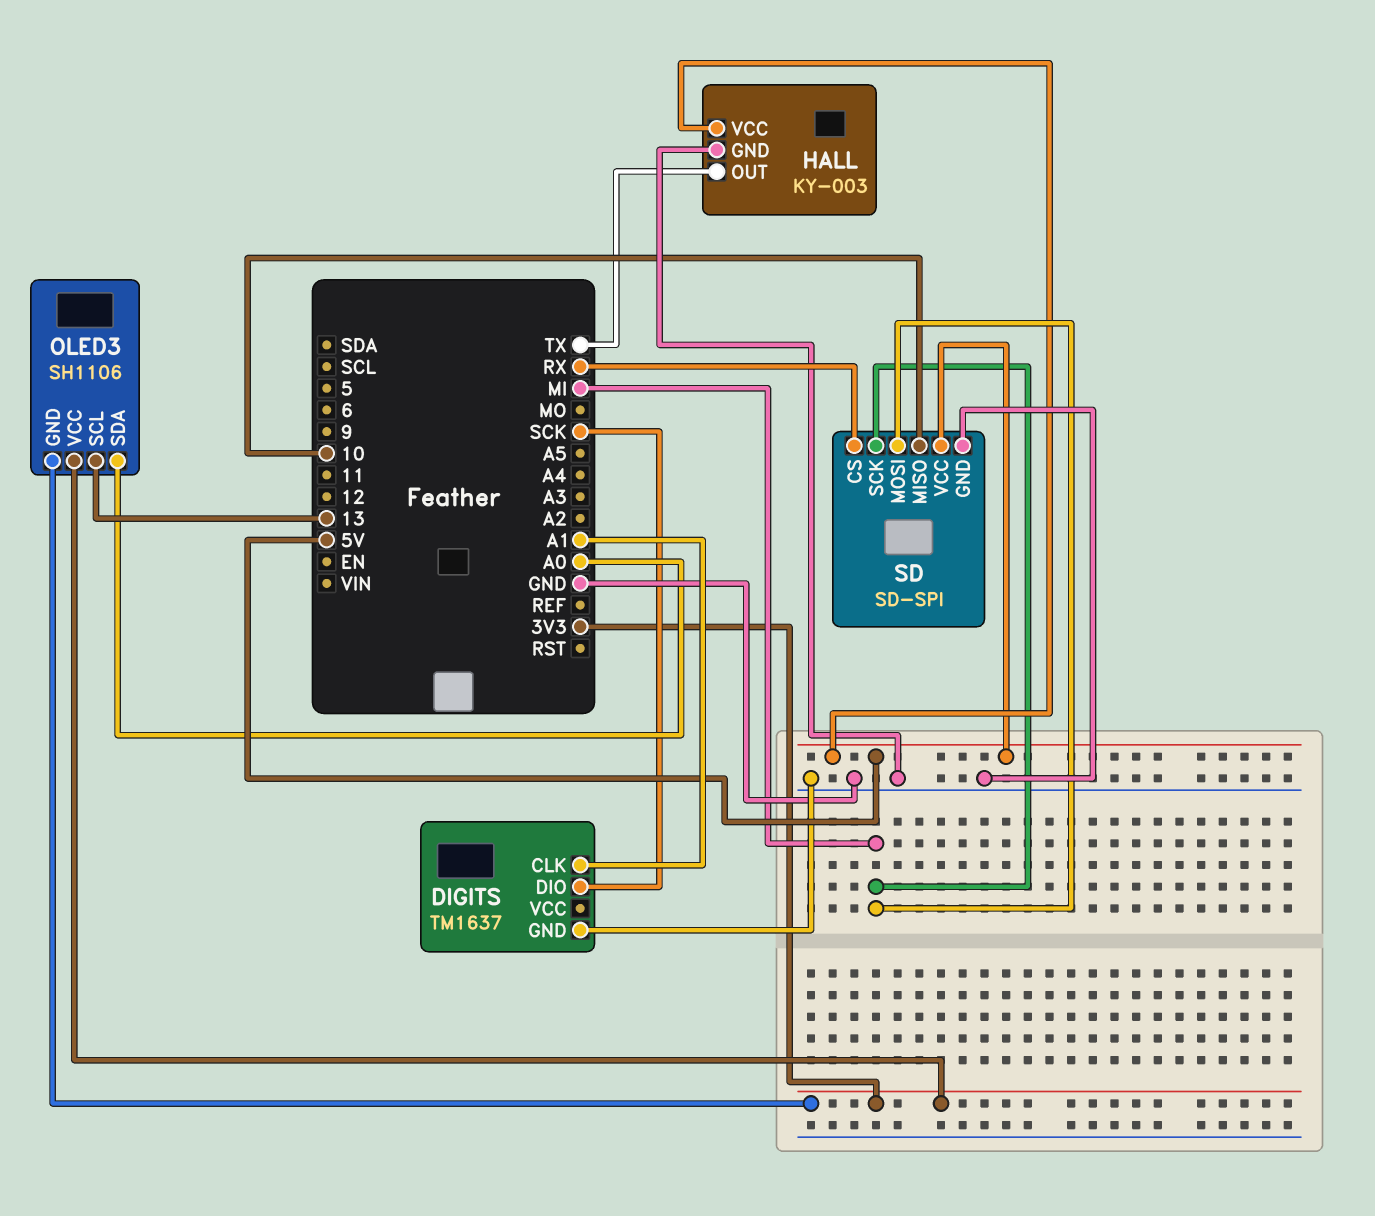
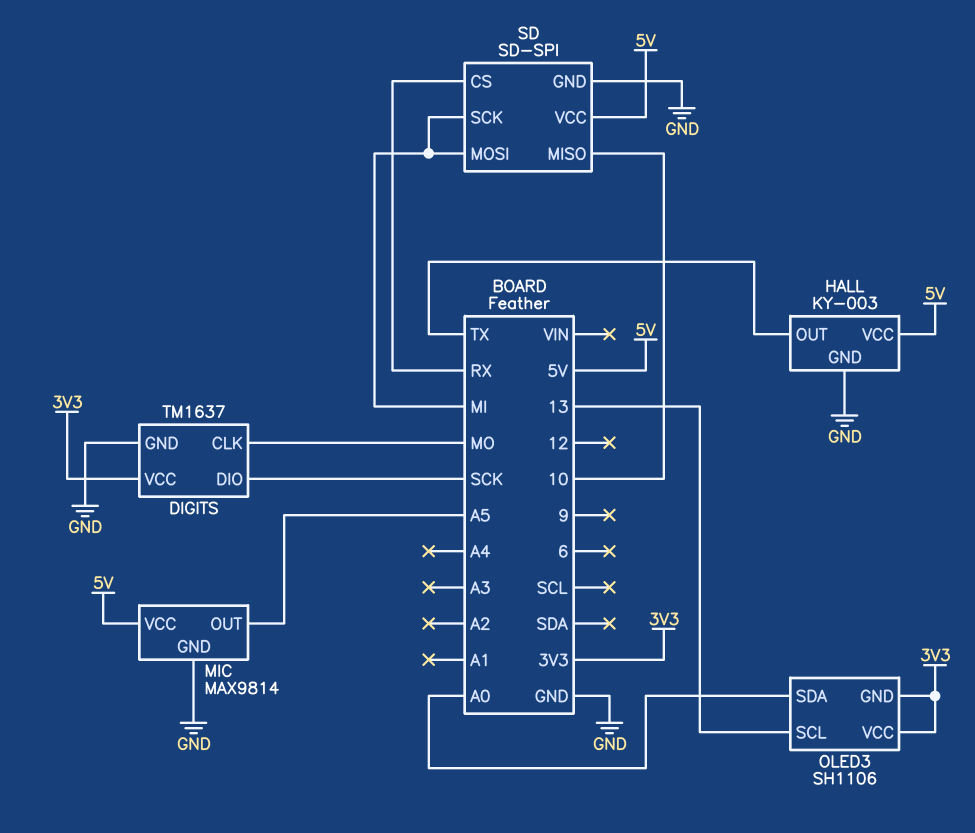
DIGITS pin CLK: A1 -> MO
DIGITS pin VCC: none -> 3V3
MIC: none -> MAX9814
MIC pin GND: none -> GND
MIC pin OUT: none -> A5
MIC pin VCC: none -> 5V

